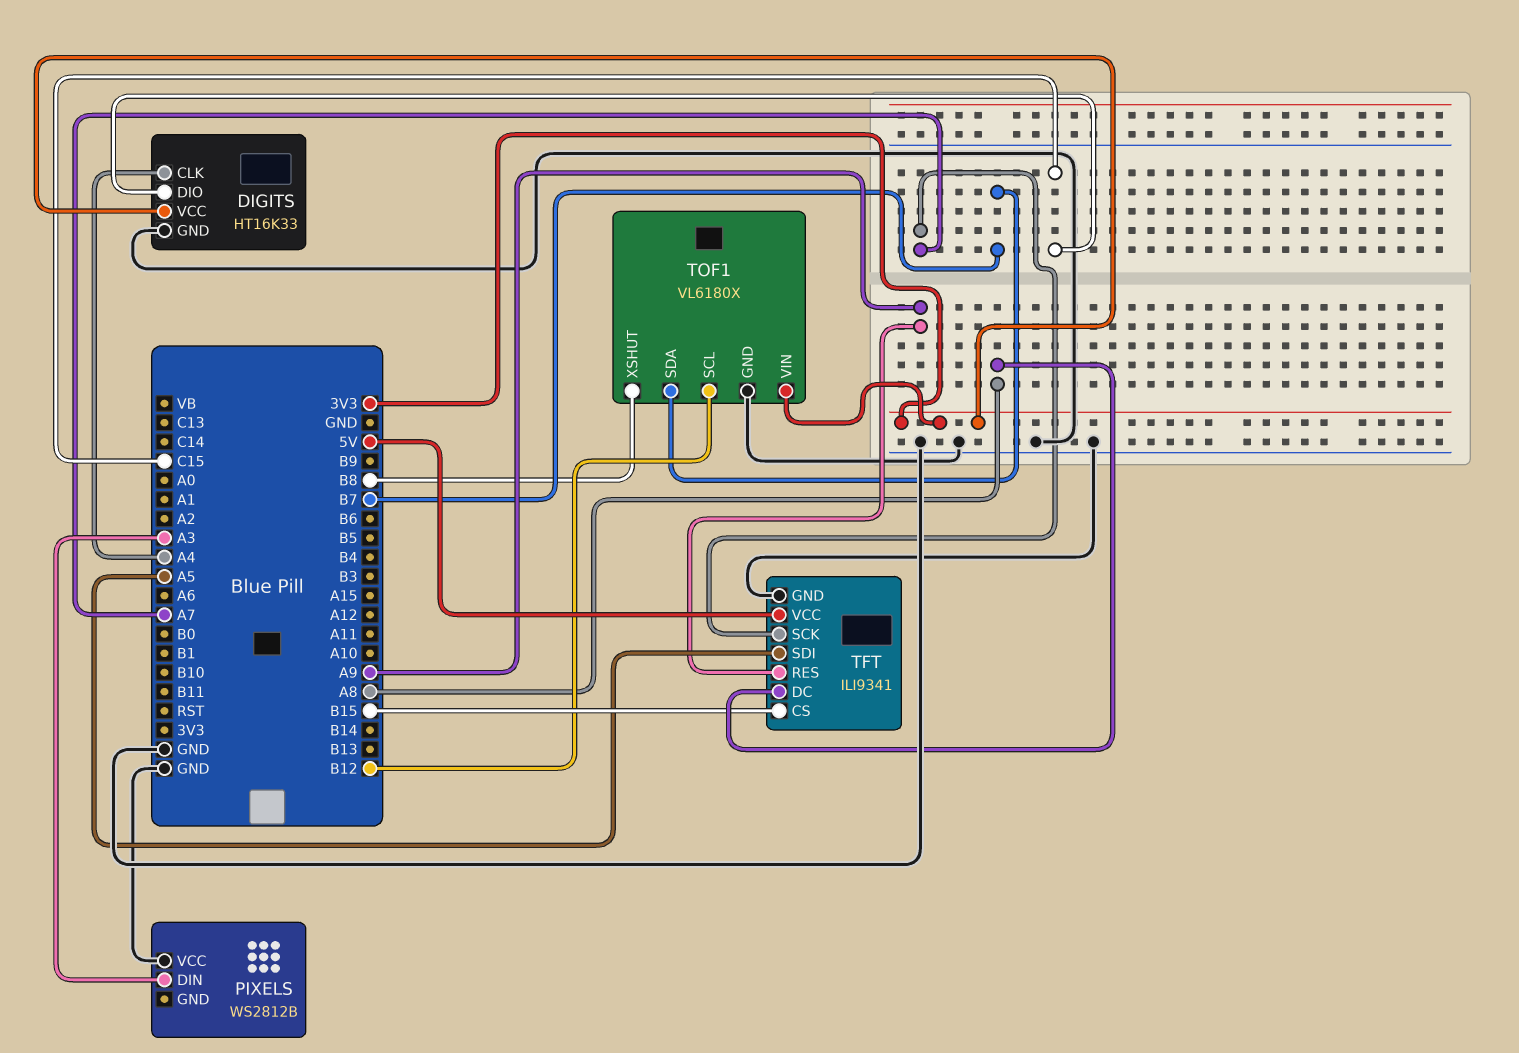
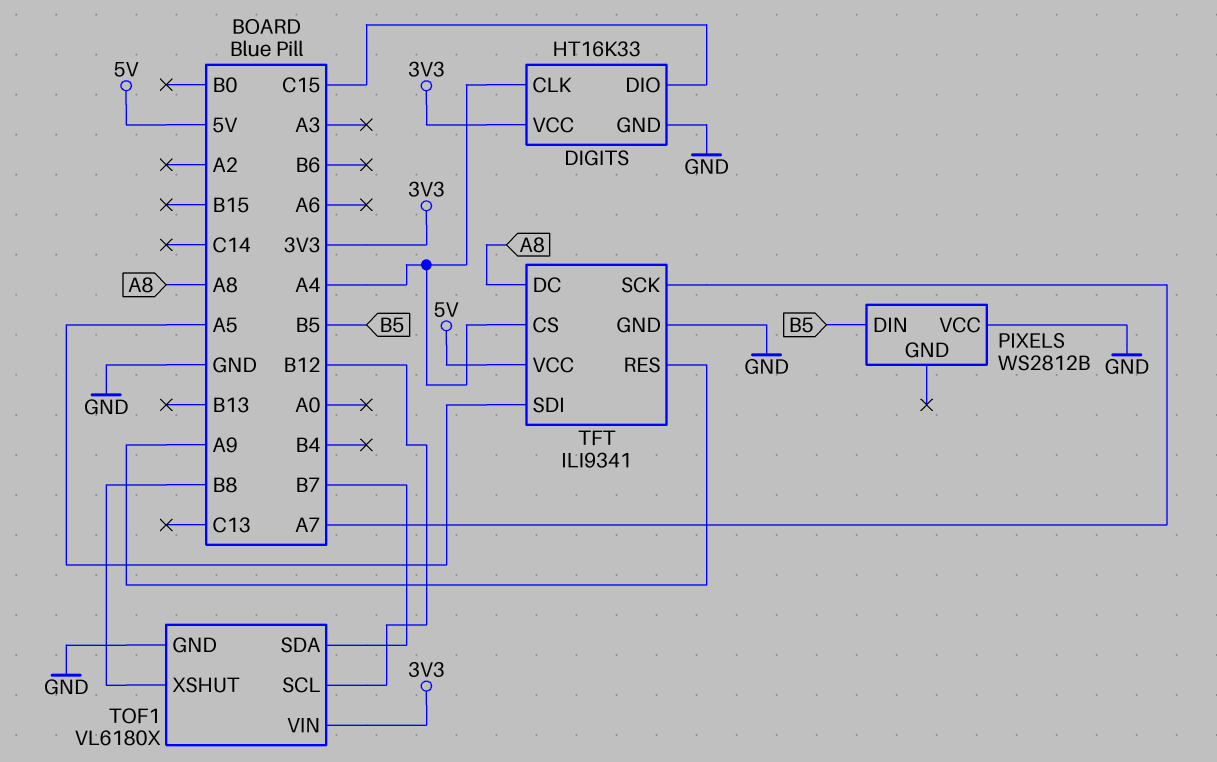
PIXELS pin DIN: A3 -> B5
TFT pin CS: B15 -> A4

